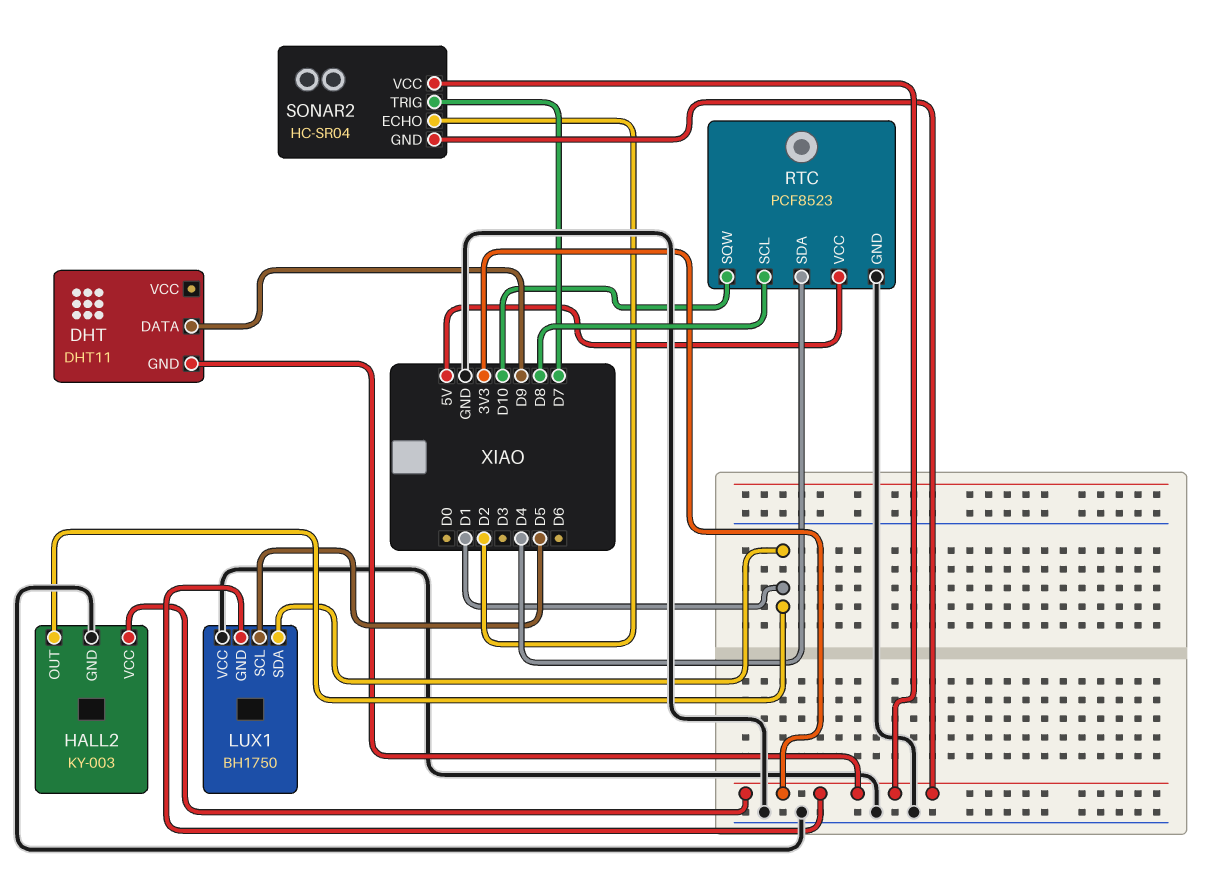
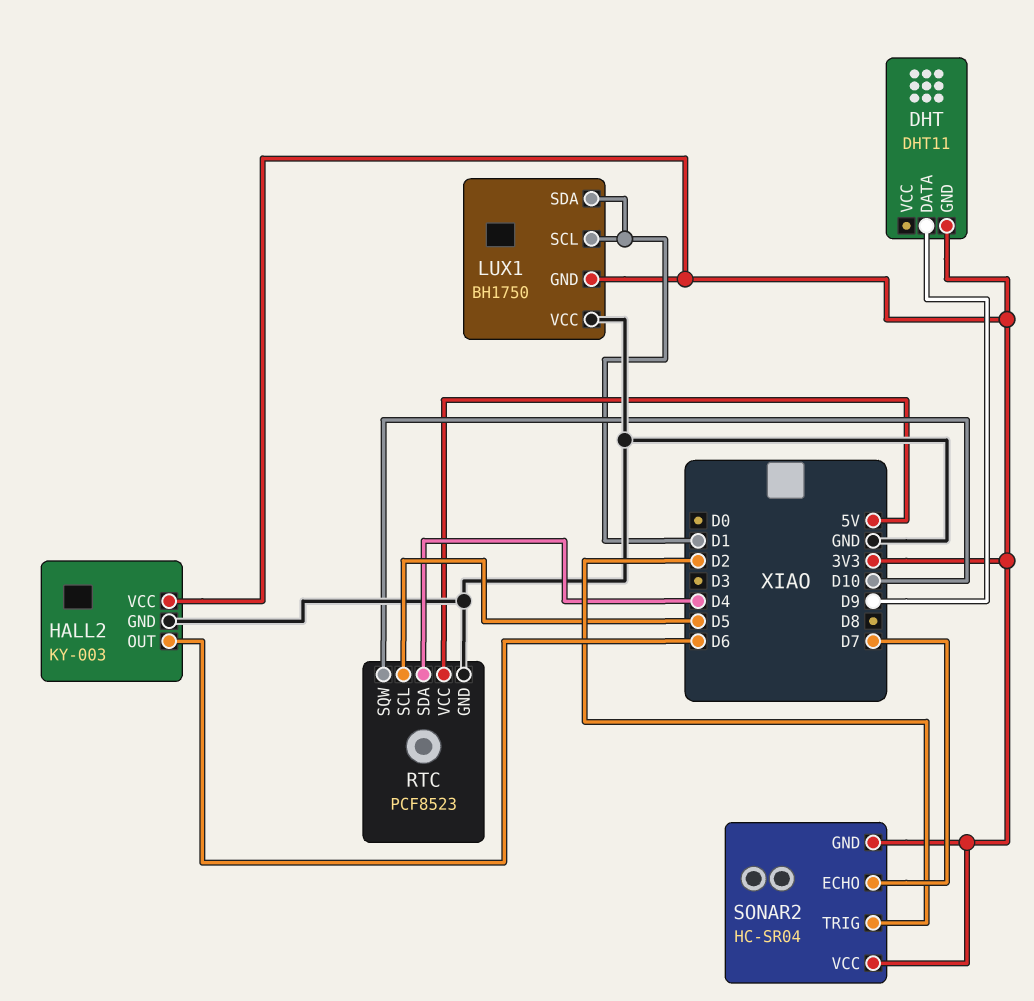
HALL2 pin OUT: D1 -> D6
LUX1 pin SCL: D5 -> D1
RTC pin SCL: D8 -> D5
SONAR2 pin ECHO: D2 -> D7
SONAR2 pin TRIG: D7 -> D2

